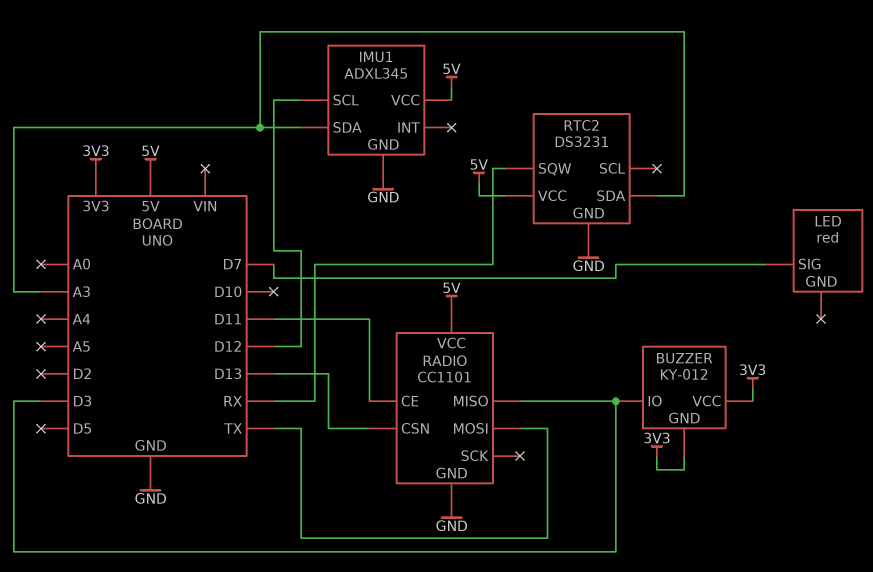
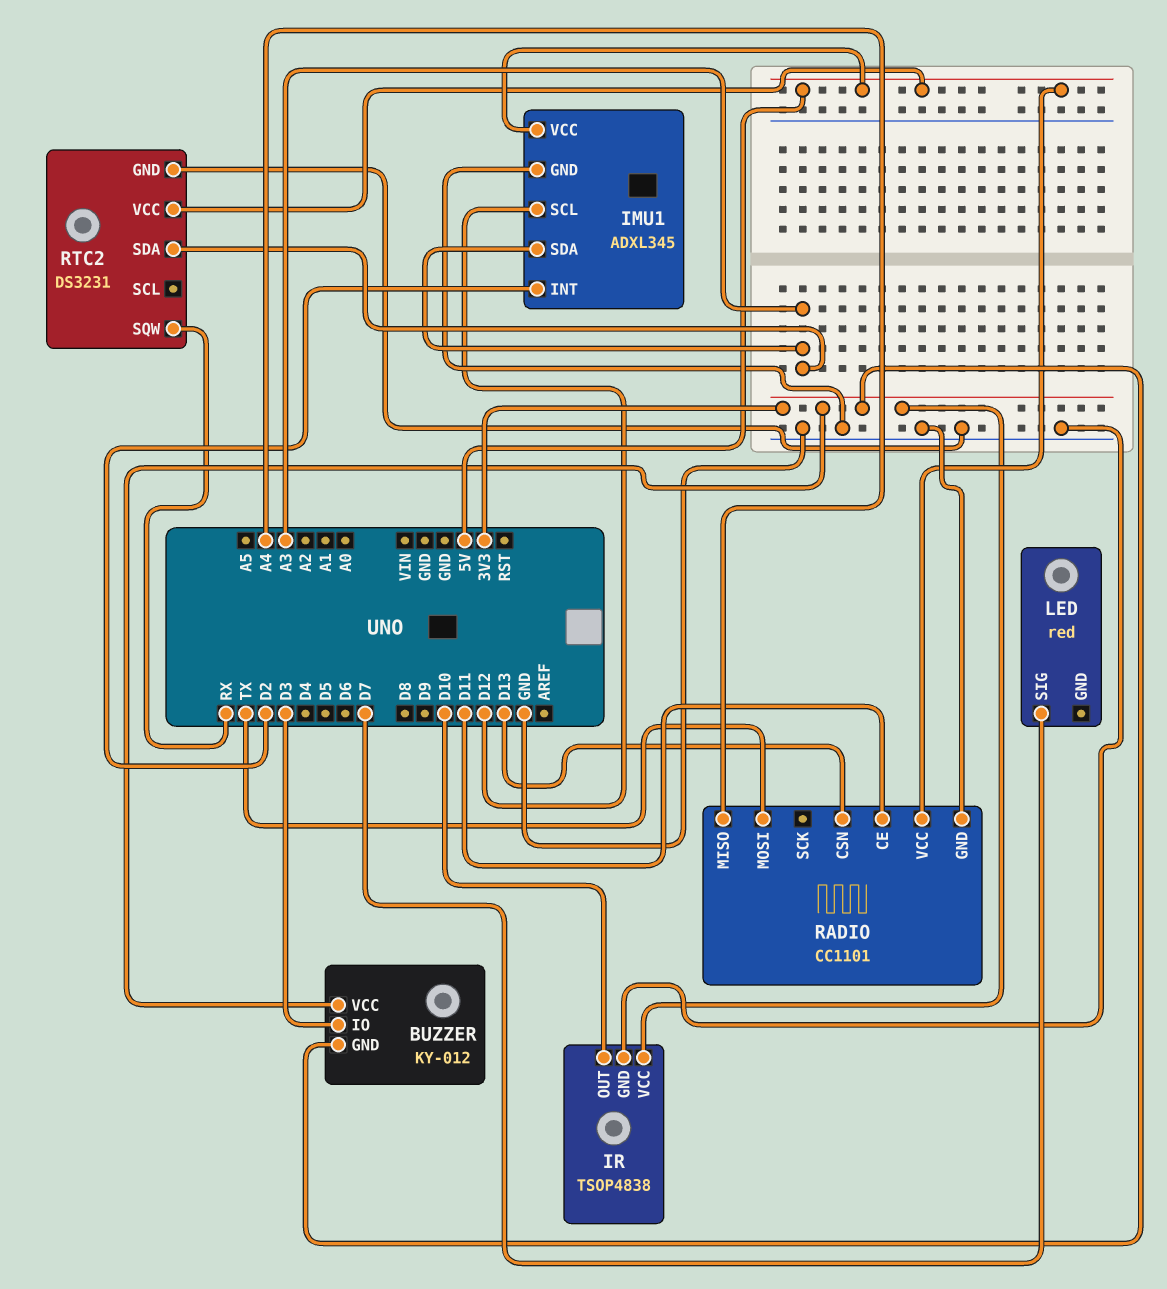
IMU1 pin INT: none -> D2
IR: none -> TSOP4838
IR pin GND: none -> GND
IR pin OUT: none -> D10
IR pin VCC: none -> 3V3
RADIO pin MISO: D3 -> A4

